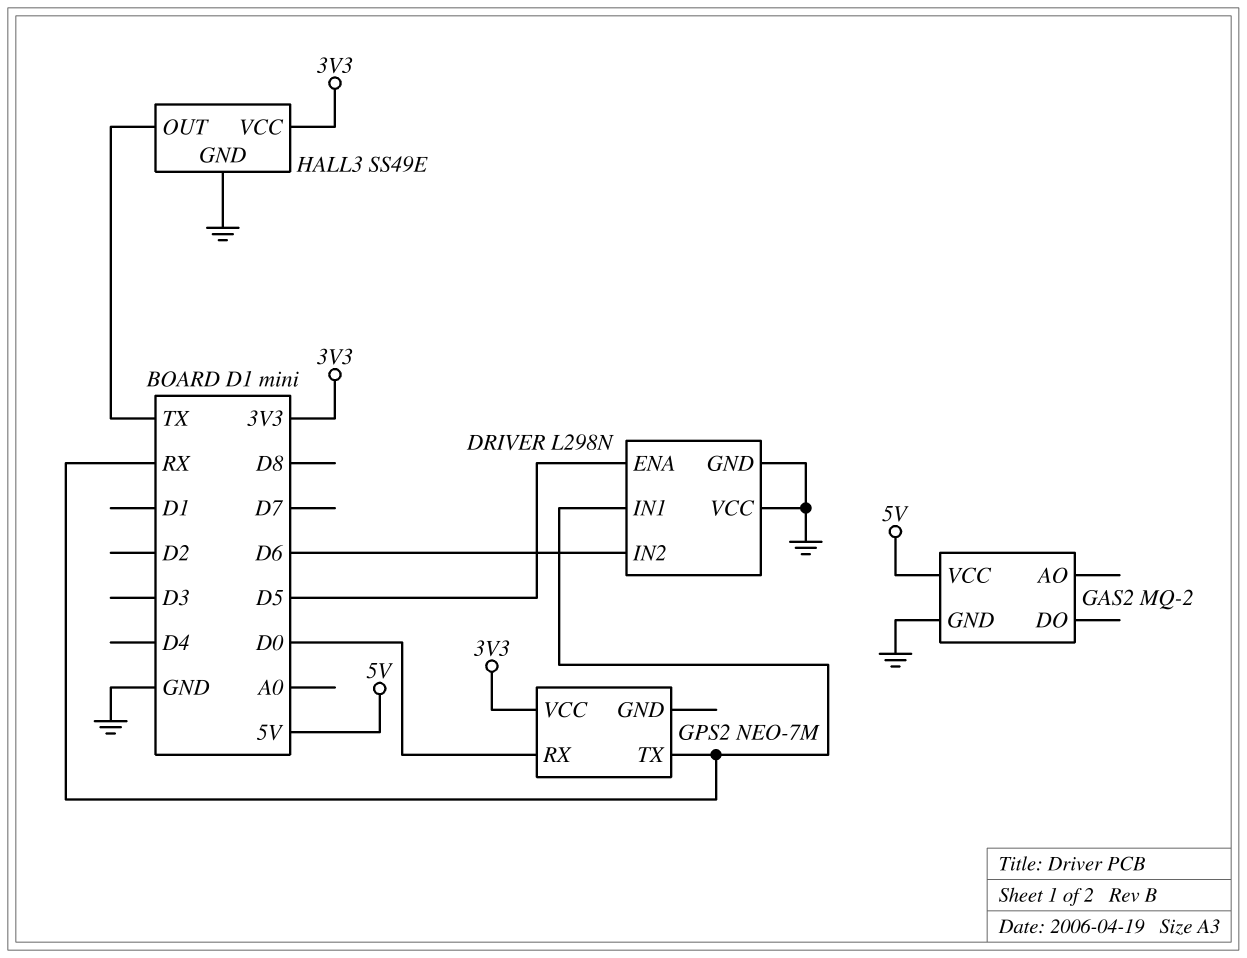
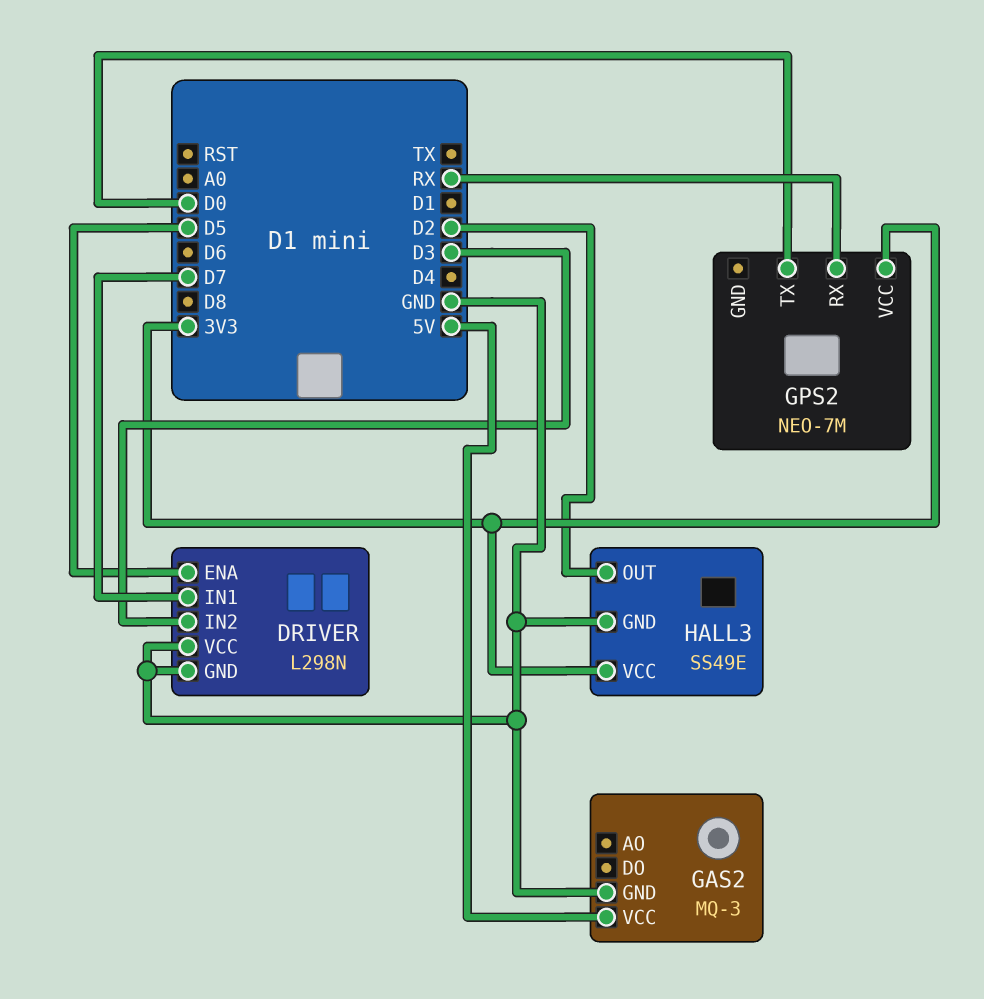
DRIVER pin IN1: RX -> D7
DRIVER pin IN2: D6 -> D3
GAS2: MQ-2 -> MQ-3
GPS2 pin RX: D0 -> RX
GPS2 pin TX: RX -> D0
HALL3 pin OUT: TX -> D2

